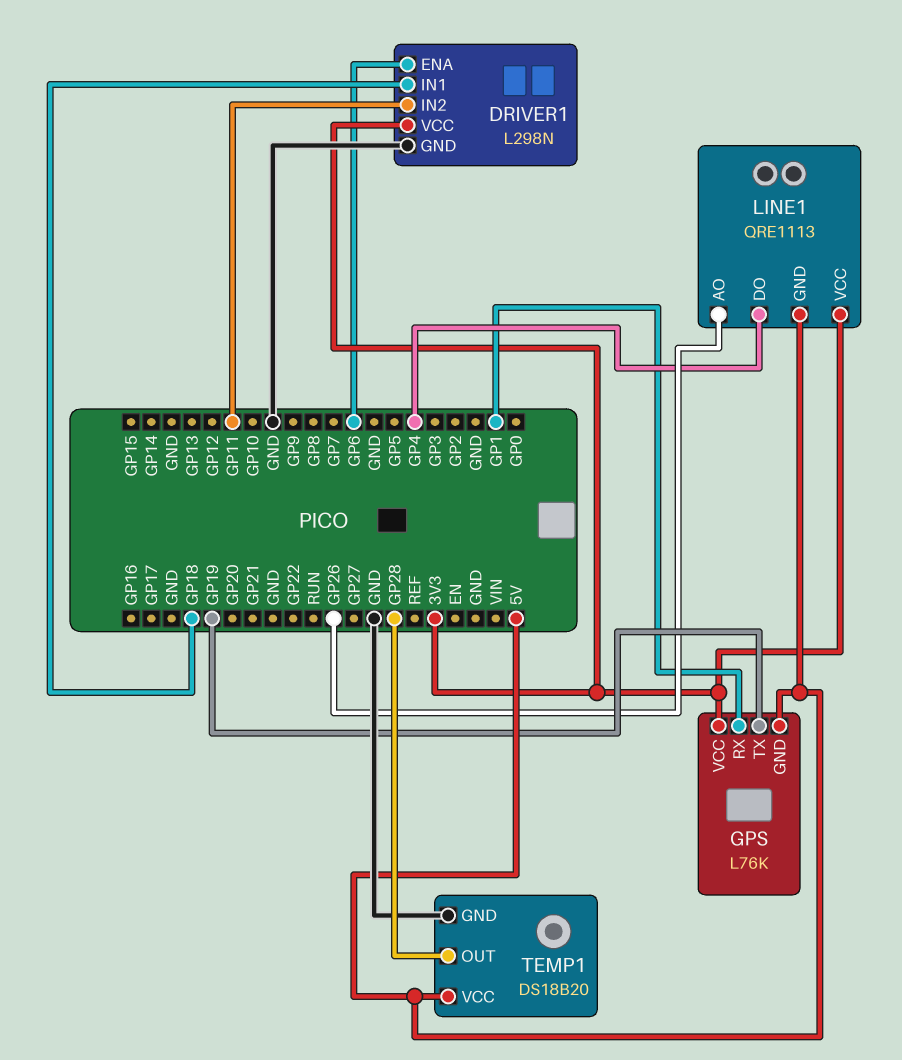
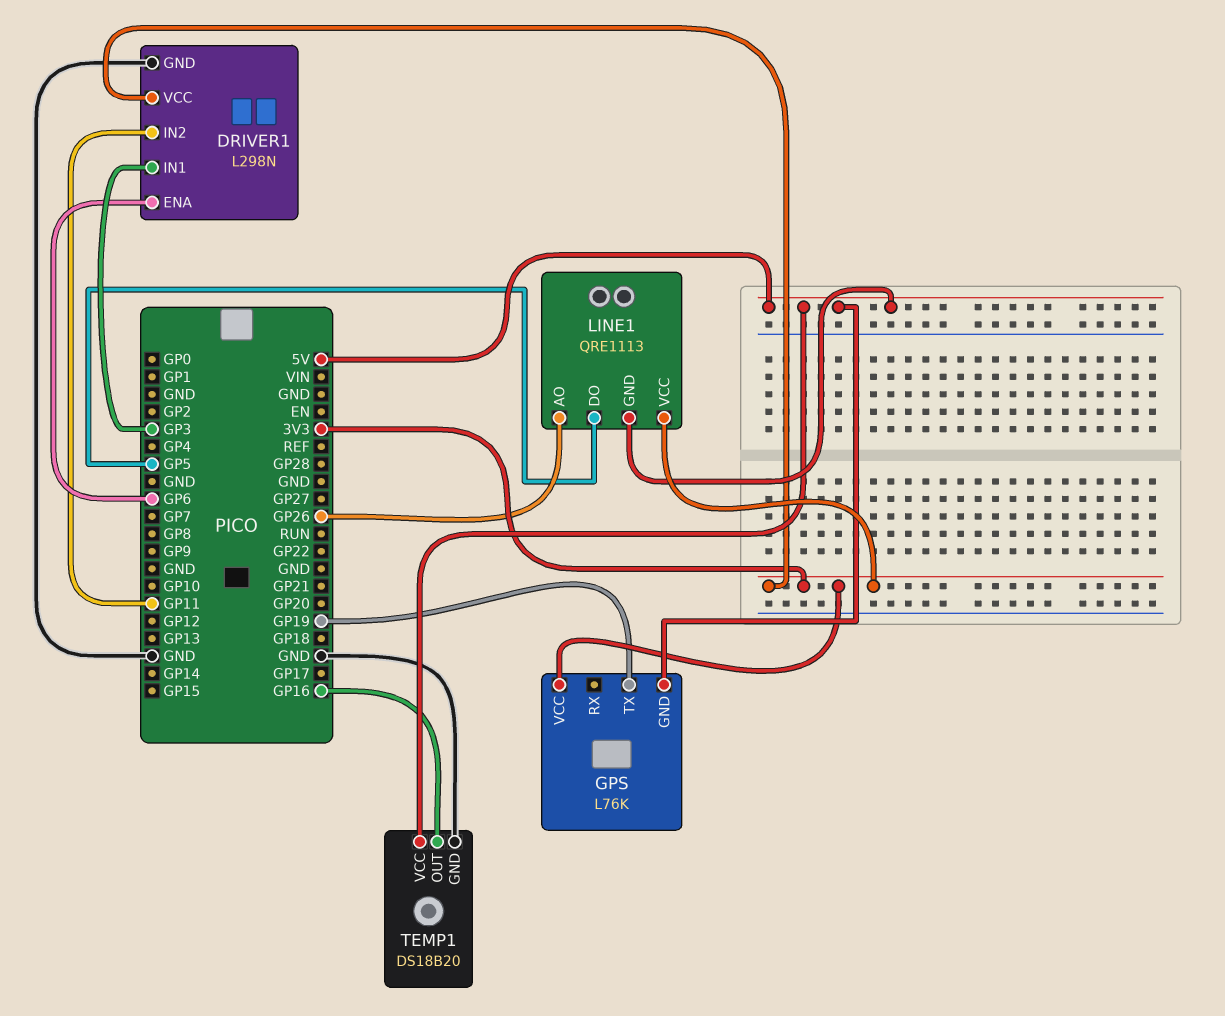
DRIVER1 pin IN1: GP18 -> GP3
GPS pin RX: GP1 -> none
LINE1 pin DO: GP4 -> GP5
TEMP1 pin OUT: GP28 -> GP16

